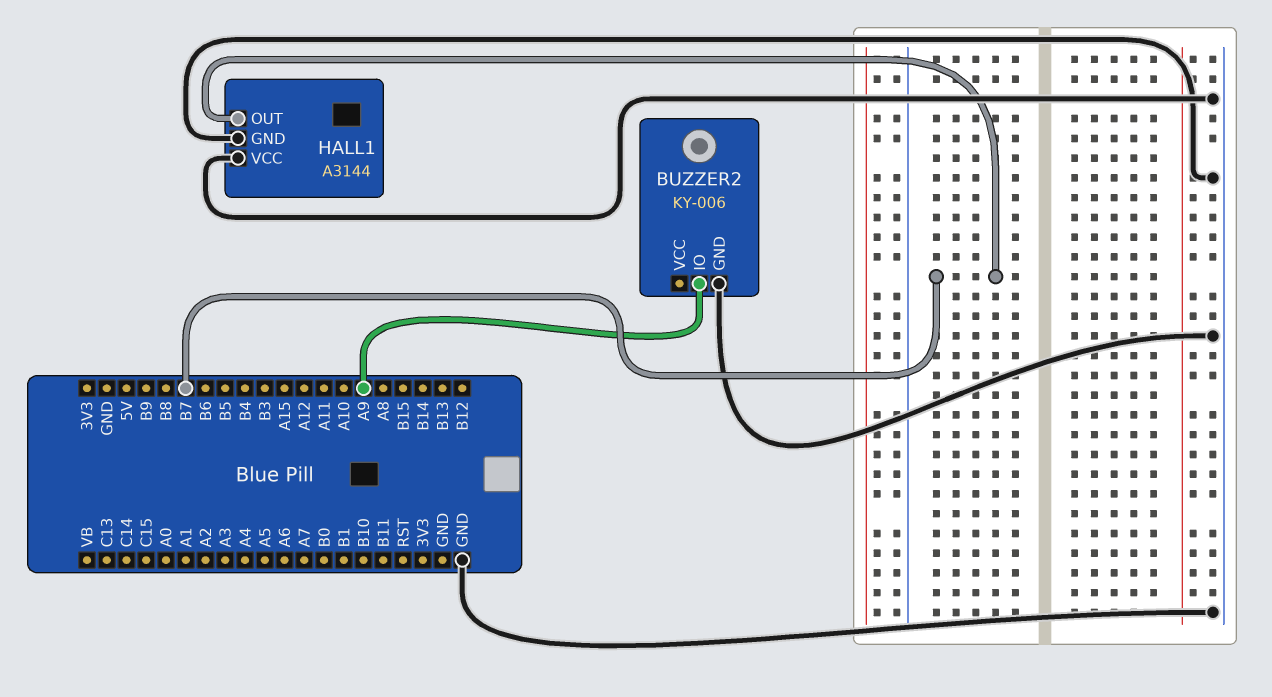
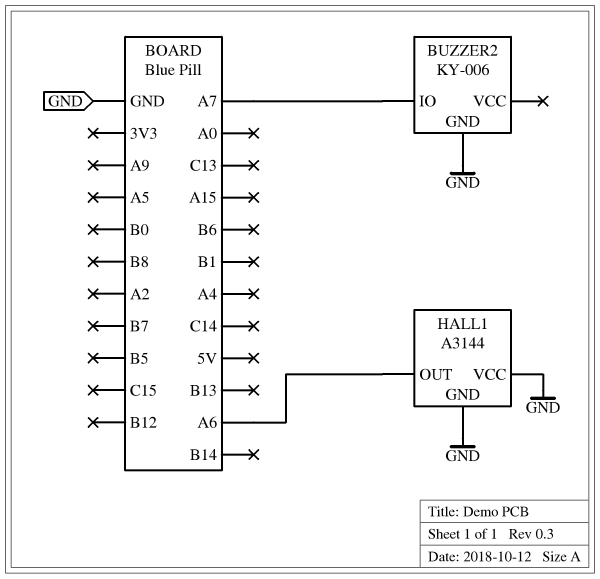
BUZZER2 pin IO: A9 -> A7
HALL1 pin OUT: B7 -> A6

